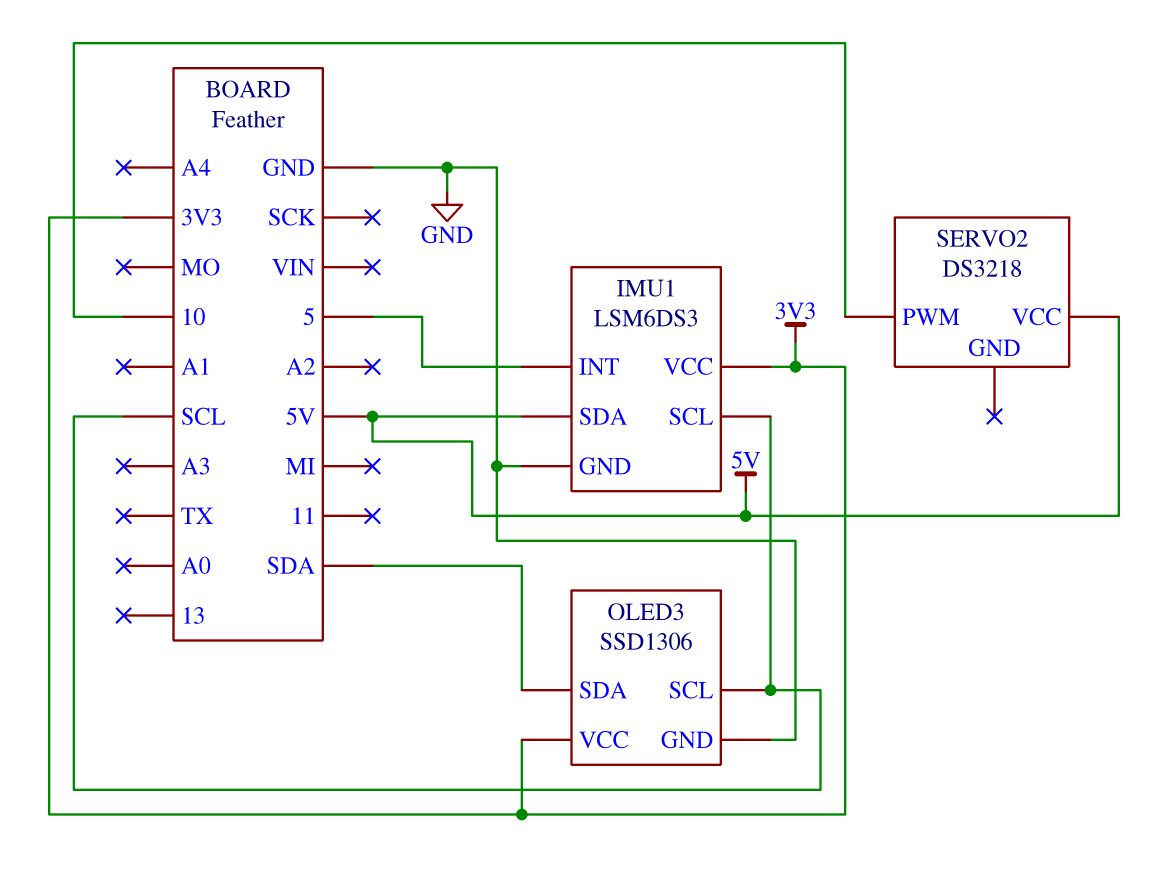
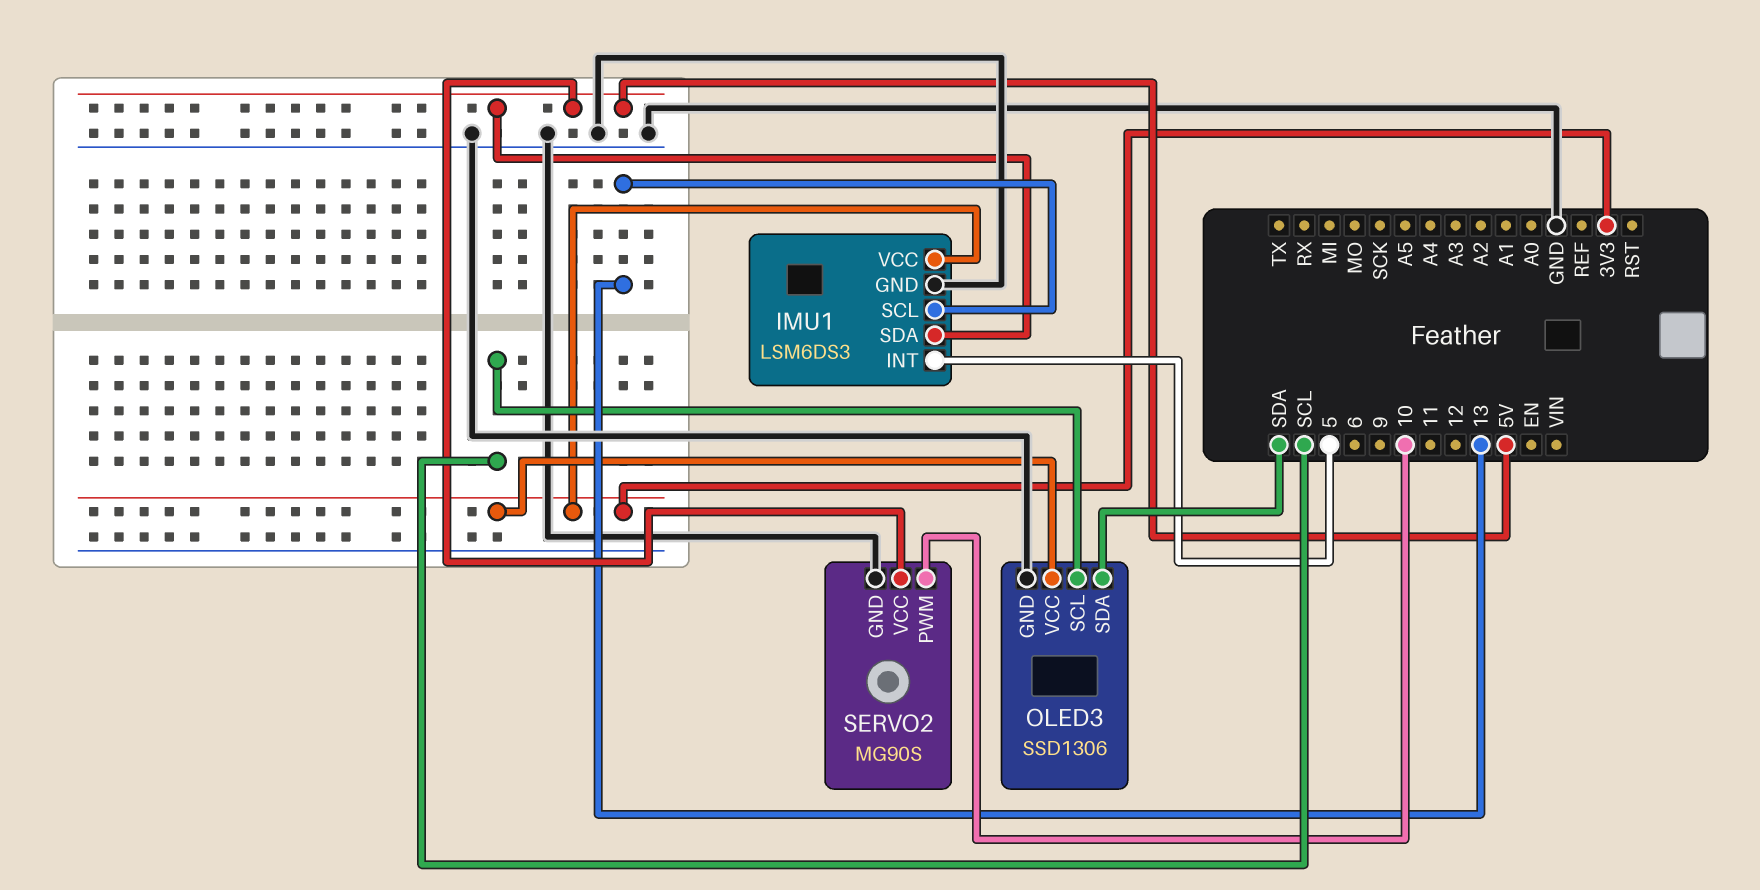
IMU1 pin SCL: SCL -> 13
SERVO2: DS3218 -> MG90S
SERVO2 pin GND: none -> GND

